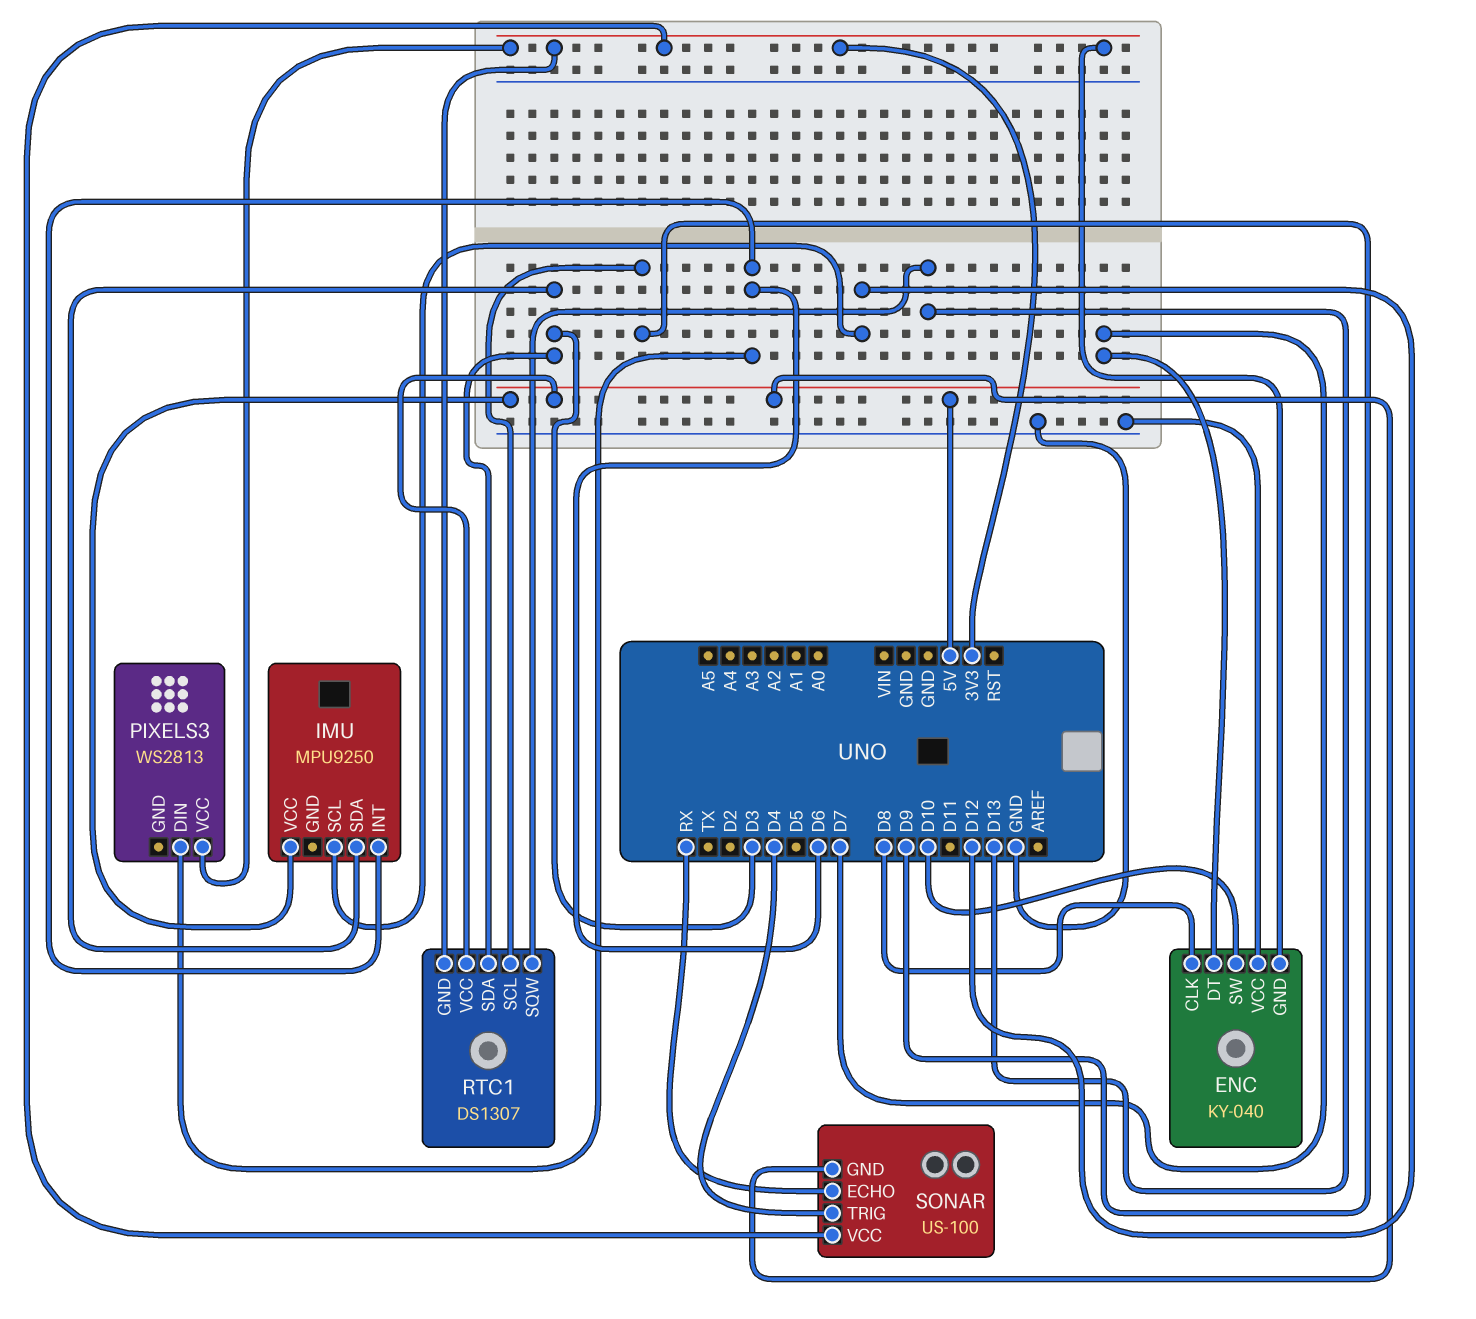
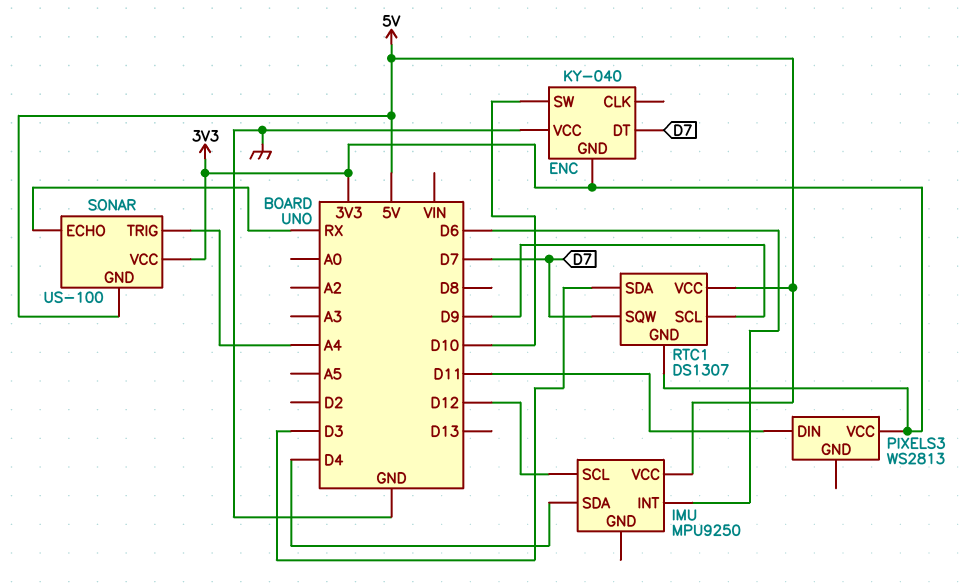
ENC pin CLK: D8 -> none
IMU pin SDA: D3 -> D4
PIXELS3 pin DIN: D6 -> D11
RTC1 pin SQW: D13 -> D7
SONAR pin TRIG: D4 -> A4

